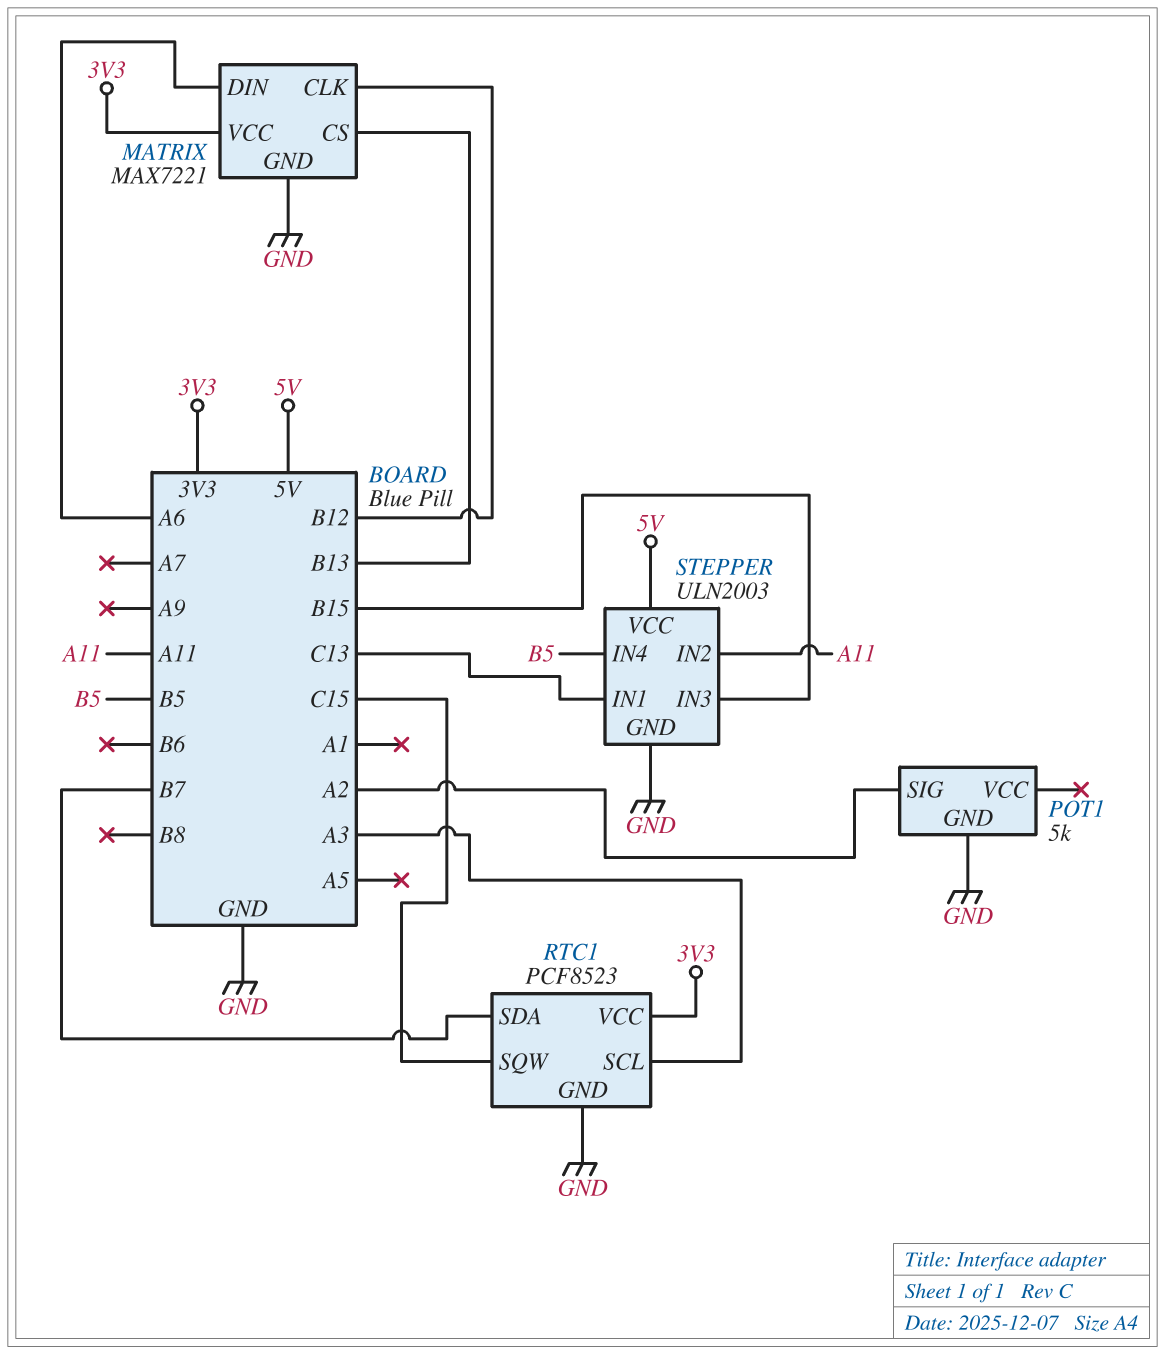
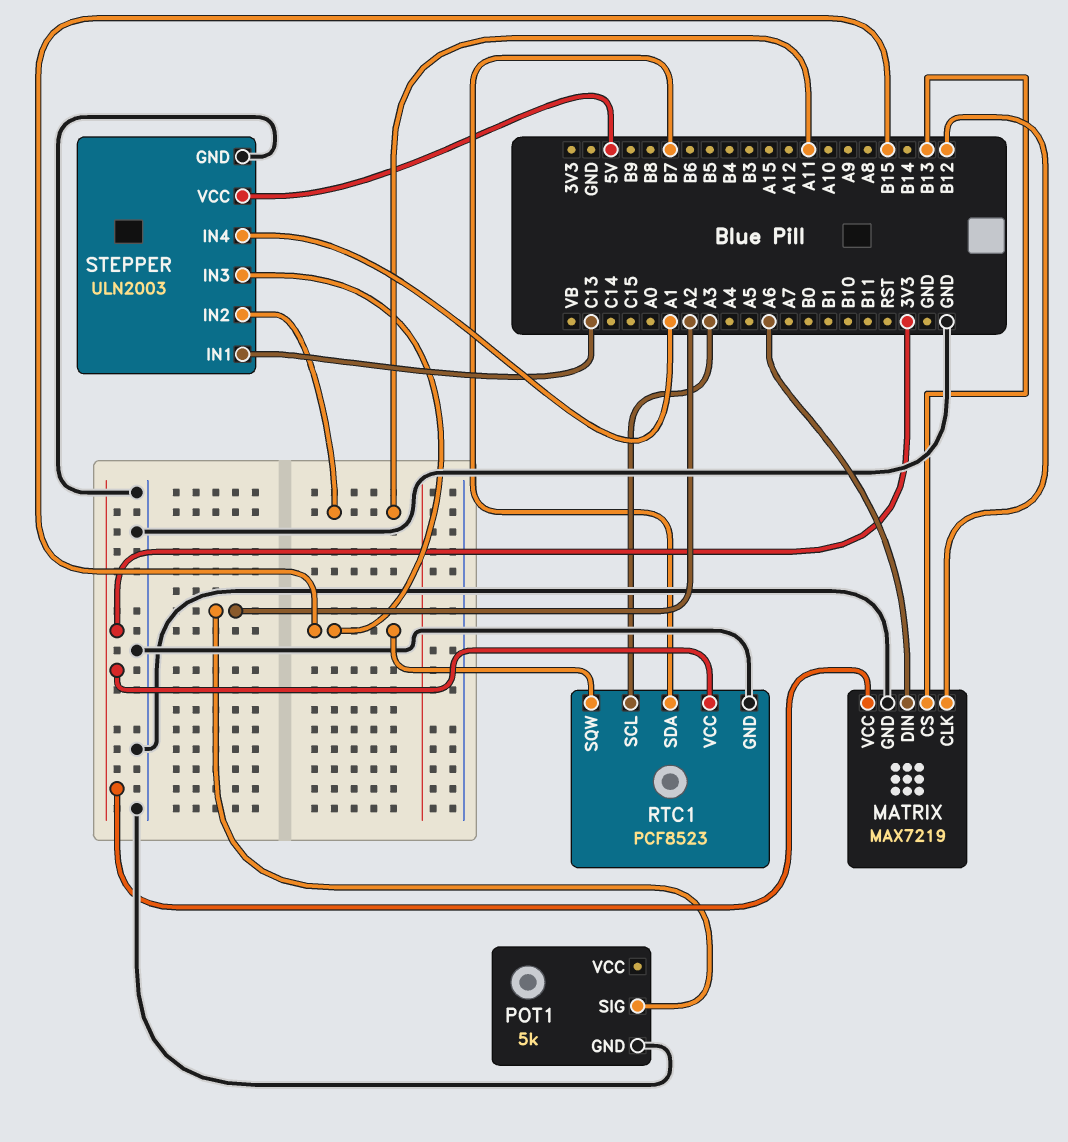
MATRIX: MAX7221 -> MAX7219
RTC1 pin SQW: C15 -> B15
STEPPER pin IN4: B5 -> A1

